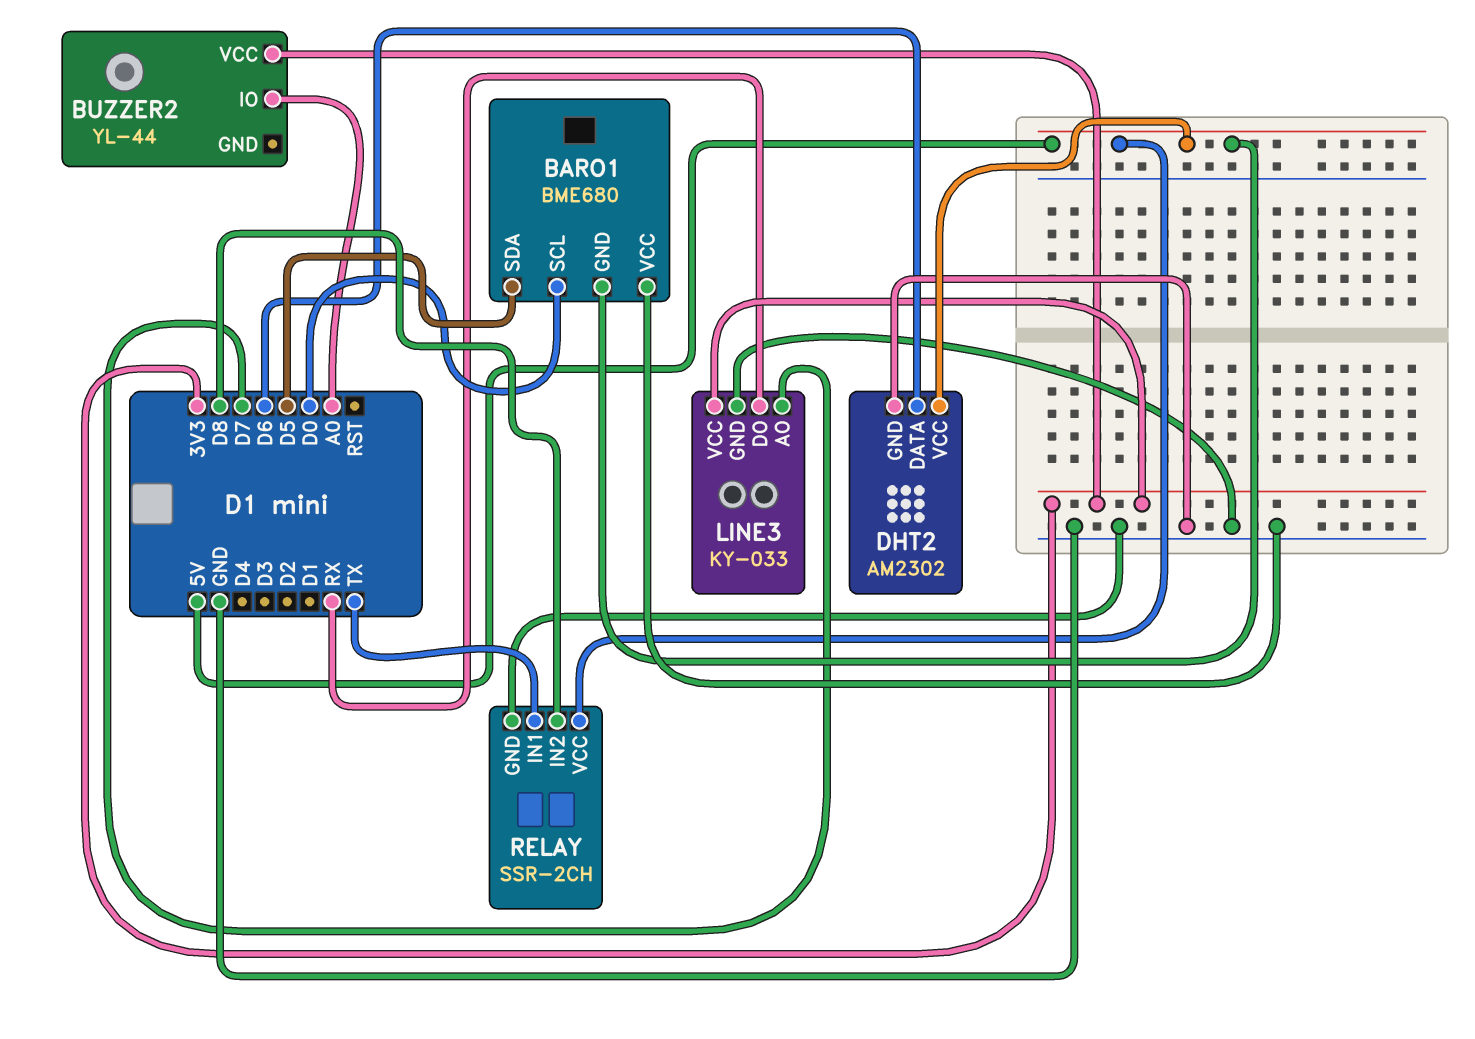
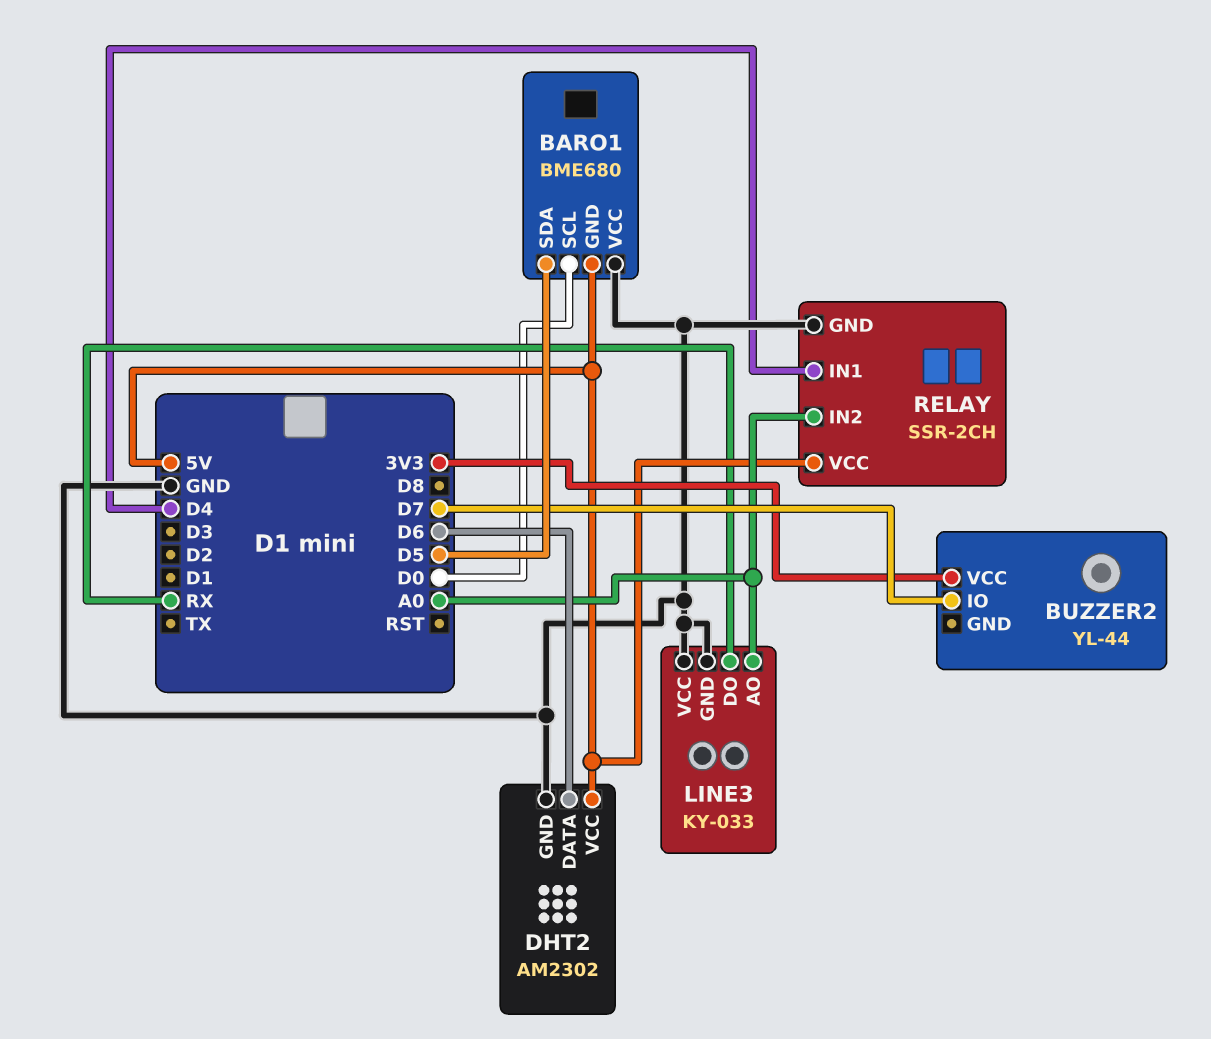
BUZZER2 pin IO: A0 -> D7
LINE3 pin AO: D7 -> A0
LINE3 pin VCC: 3V3 -> GND
RELAY pin IN1: TX -> D4
RELAY pin IN2: D8 -> A0

